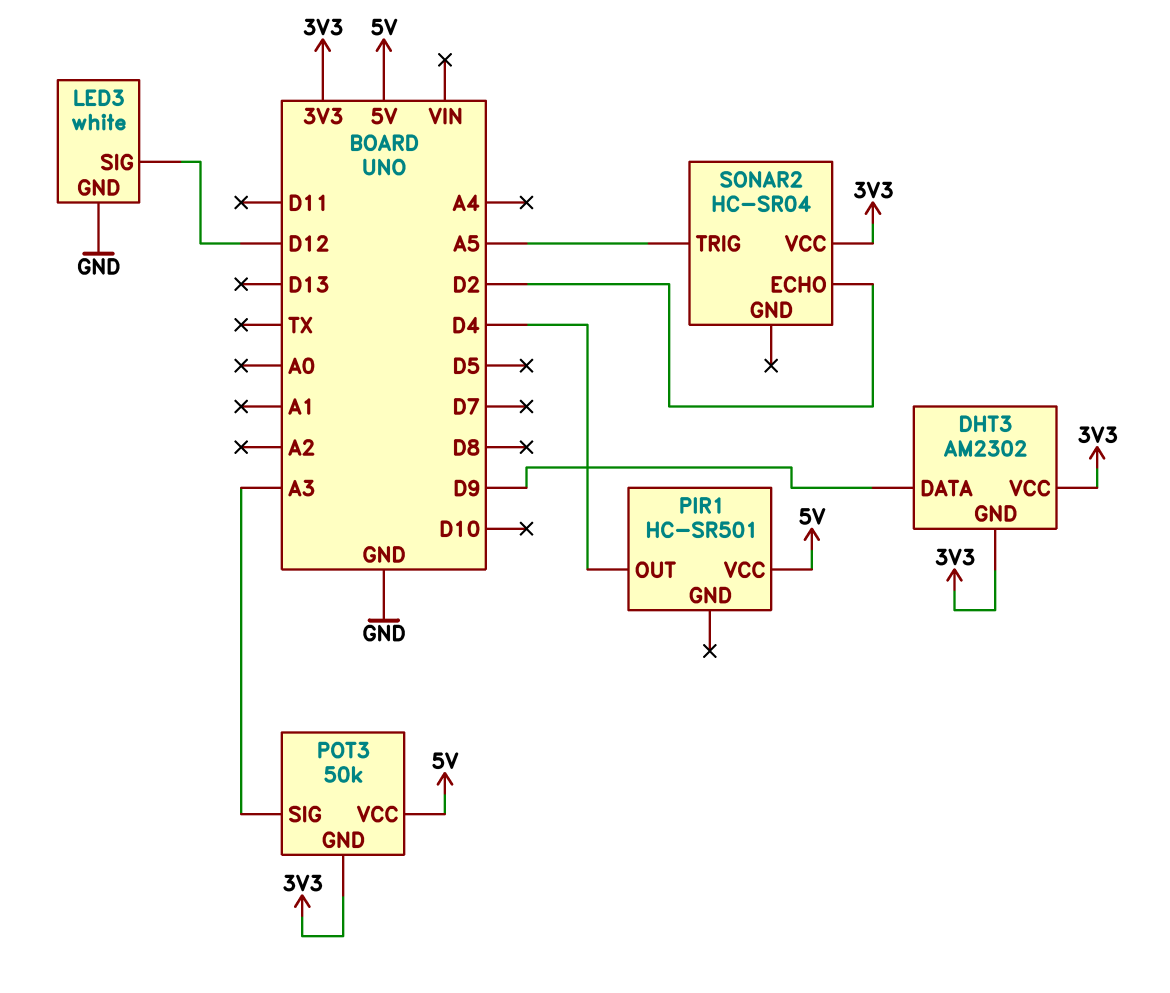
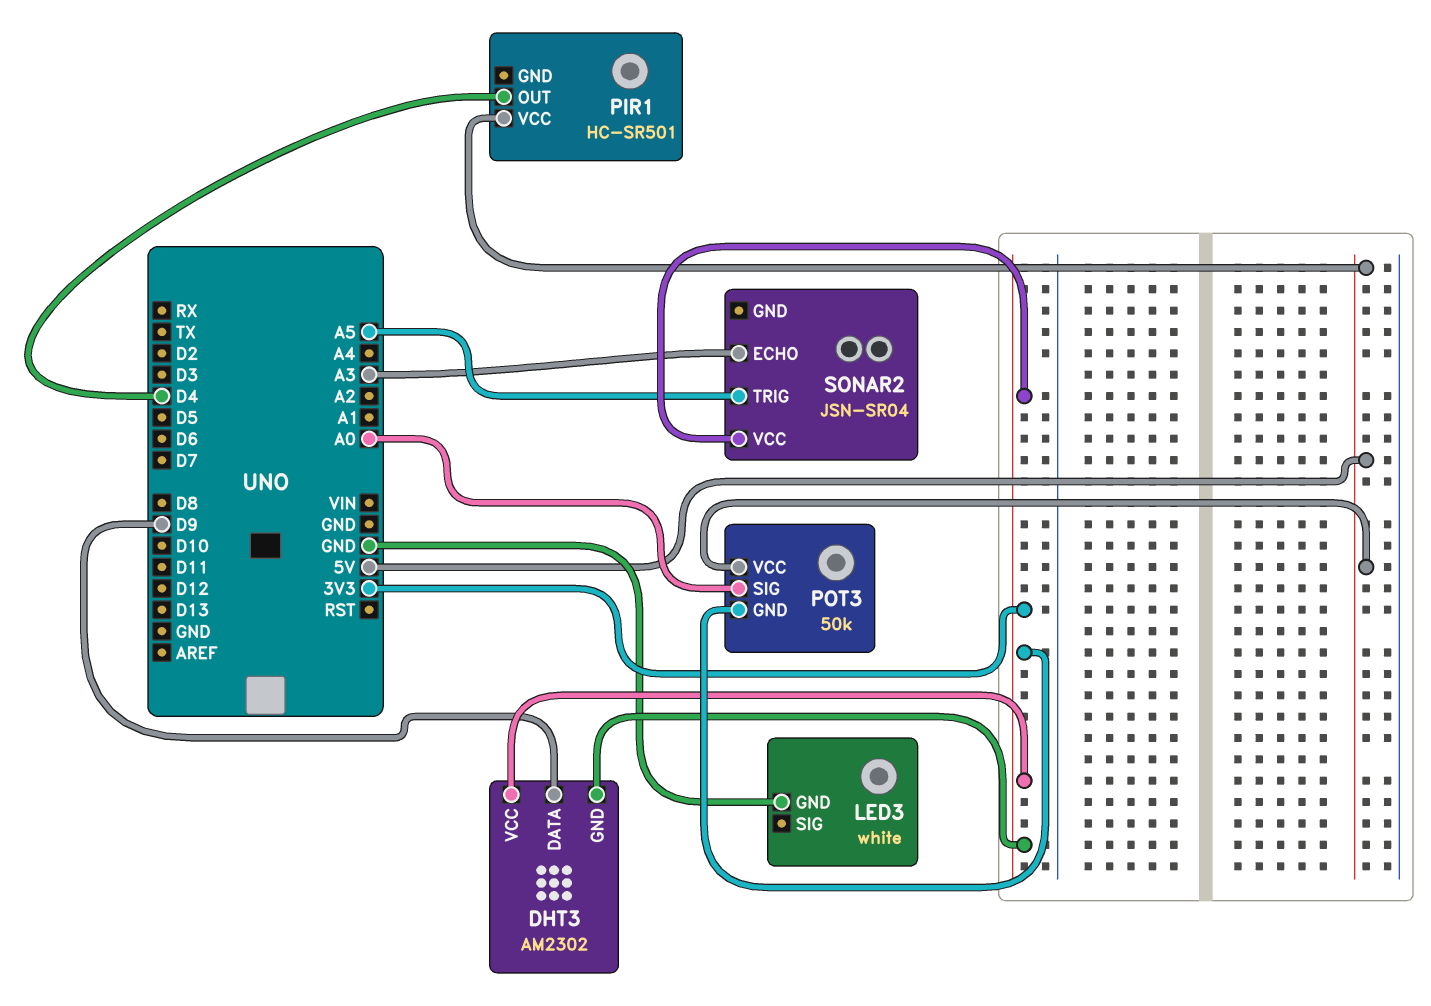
LED3 pin SIG: D12 -> none
POT3 pin SIG: A3 -> A0
SONAR2: HC-SR04 -> JSN-SR04
SONAR2 pin ECHO: D2 -> A3

